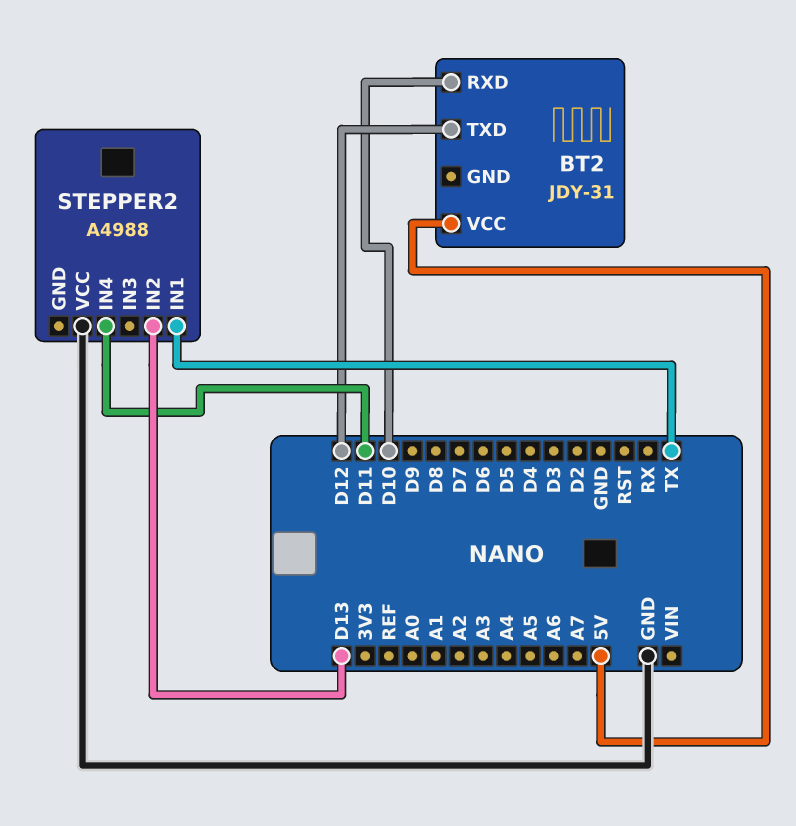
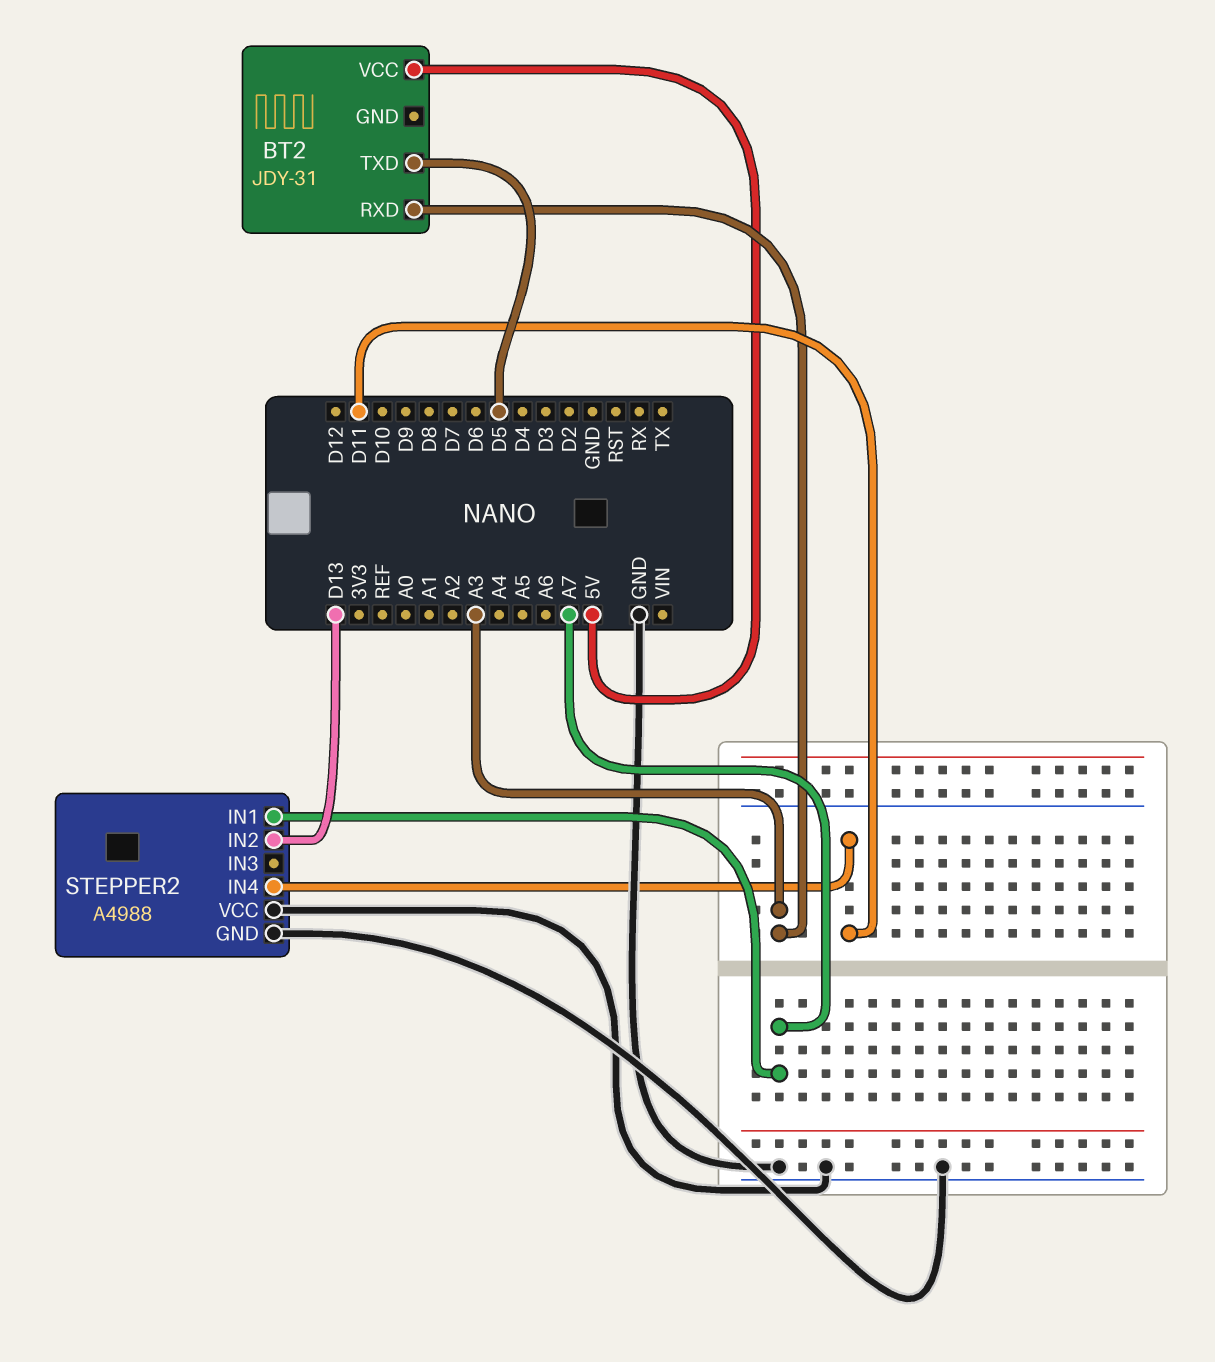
BT2 pin RXD: D10 -> A3
BT2 pin TXD: D12 -> D5
STEPPER2 pin GND: none -> GND
STEPPER2 pin IN1: TX -> A7

